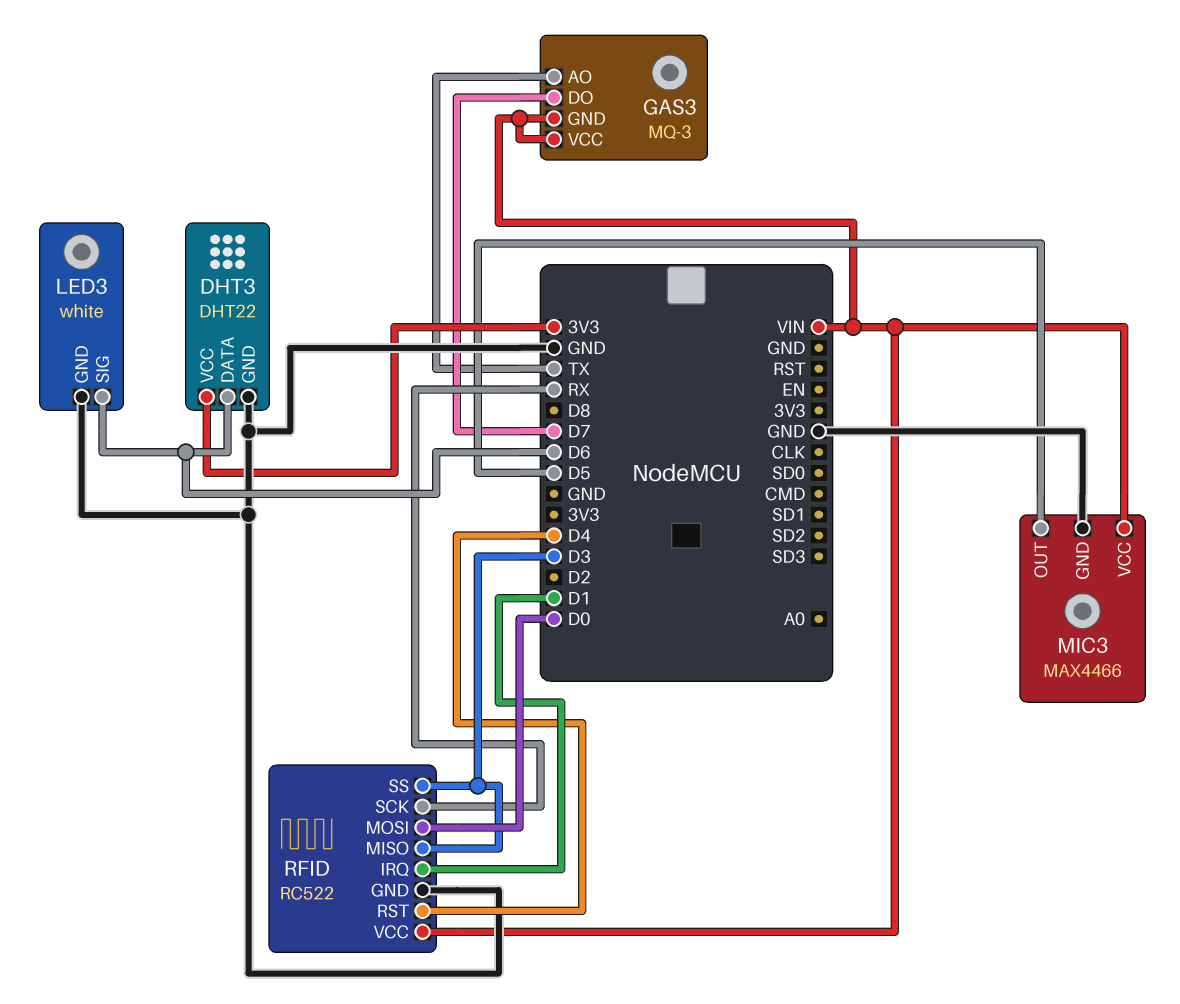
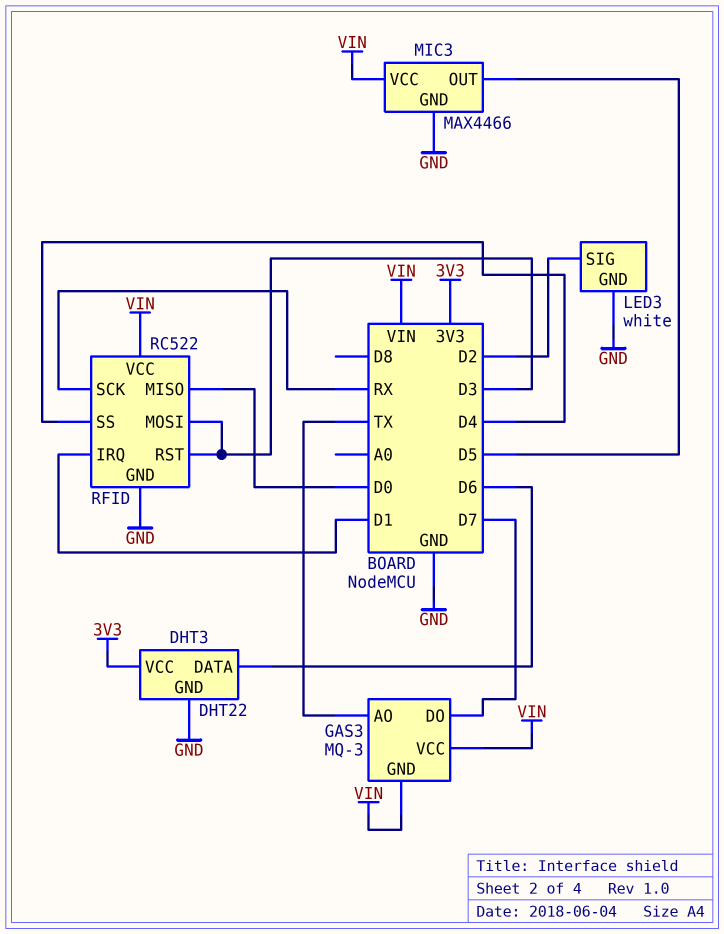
LED3 pin SIG: D6 -> D2
RFID pin MISO: D3 -> D0
RFID pin MOSI: D0 -> D3
RFID pin RST: D4 -> D3
RFID pin SS: D3 -> D4

